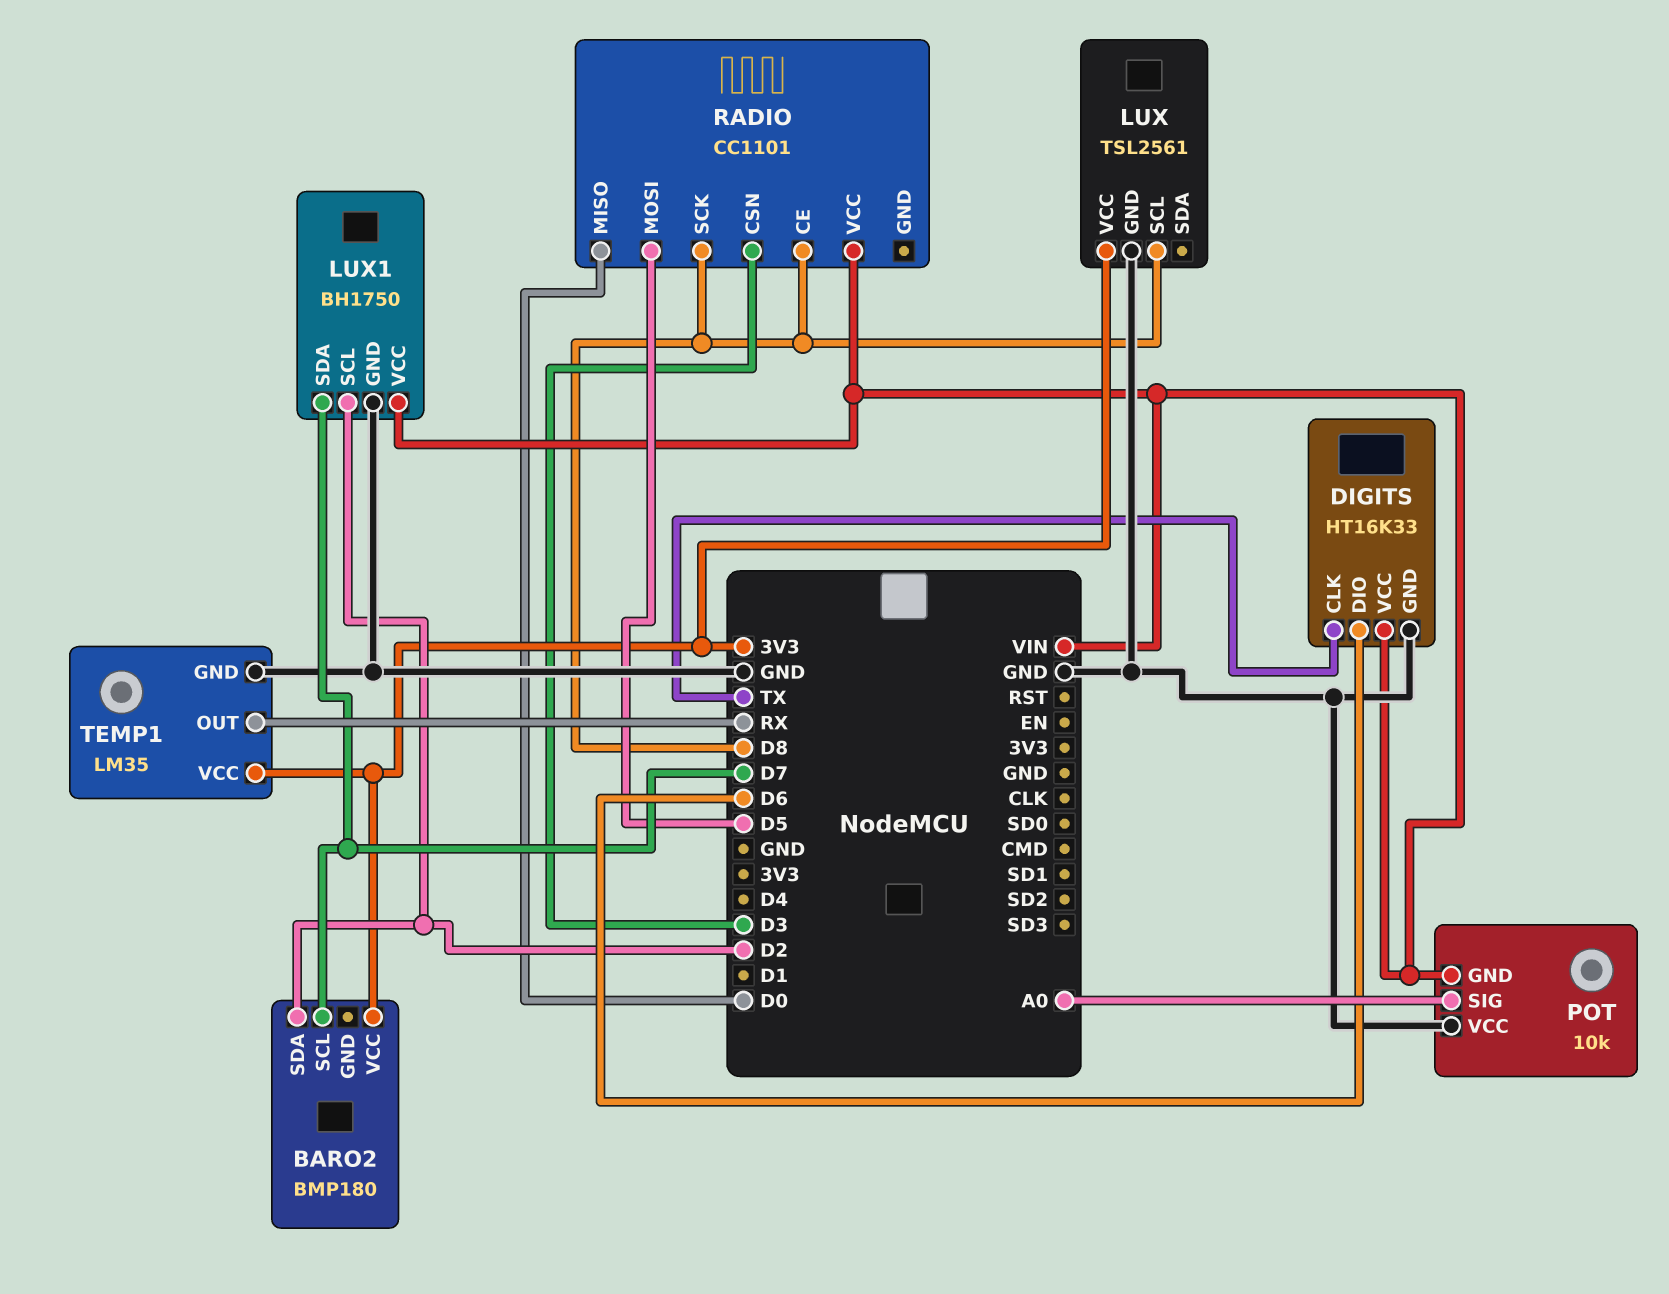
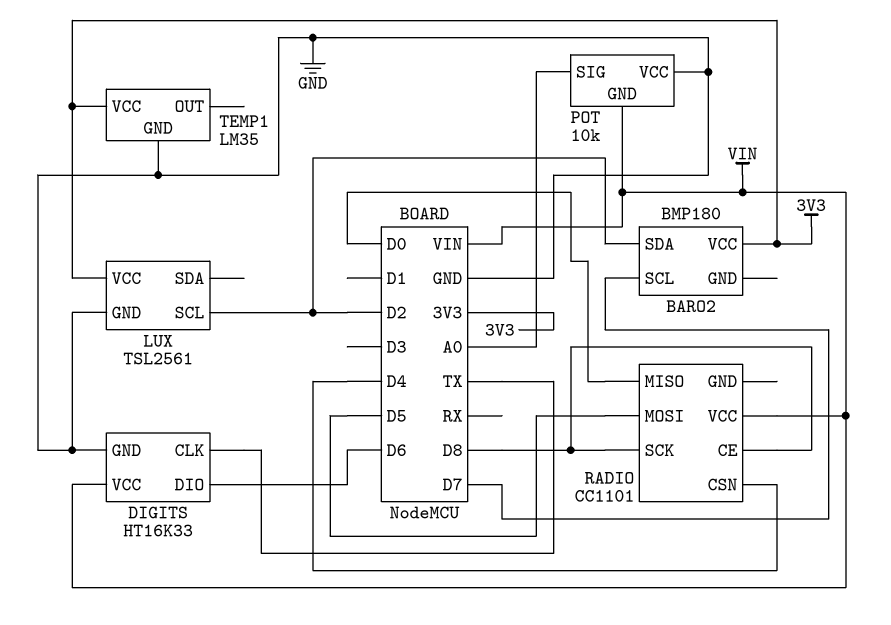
LUX pin SCL: D8 -> D2
LUX1: BH1750 -> none
LUX1 pin GND: GND -> none
LUX1 pin SCL: D2 -> none
LUX1 pin SDA: D7 -> none
LUX1 pin VCC: VIN -> none
RADIO pin CSN: D3 -> D4
TEMP1 pin OUT: RX -> none

